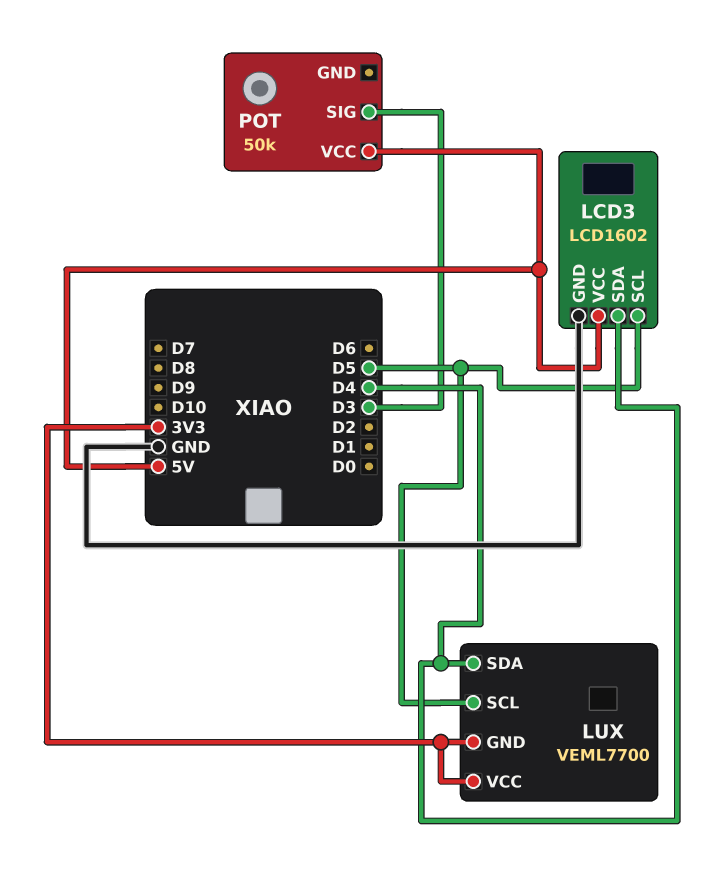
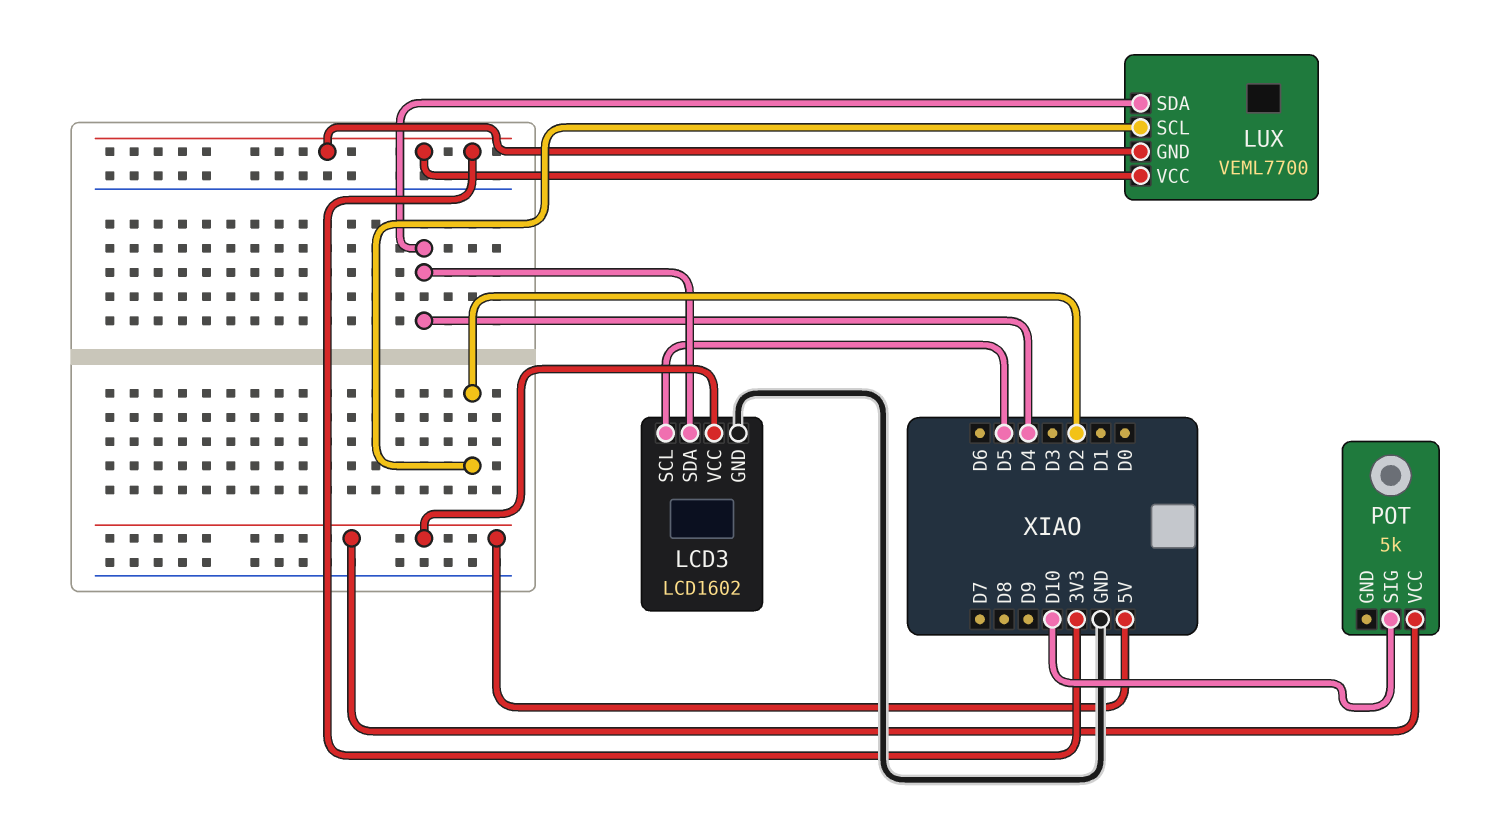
LUX pin SCL: D5 -> D2
POT: 50k -> 5k
POT pin SIG: D3 -> D10

